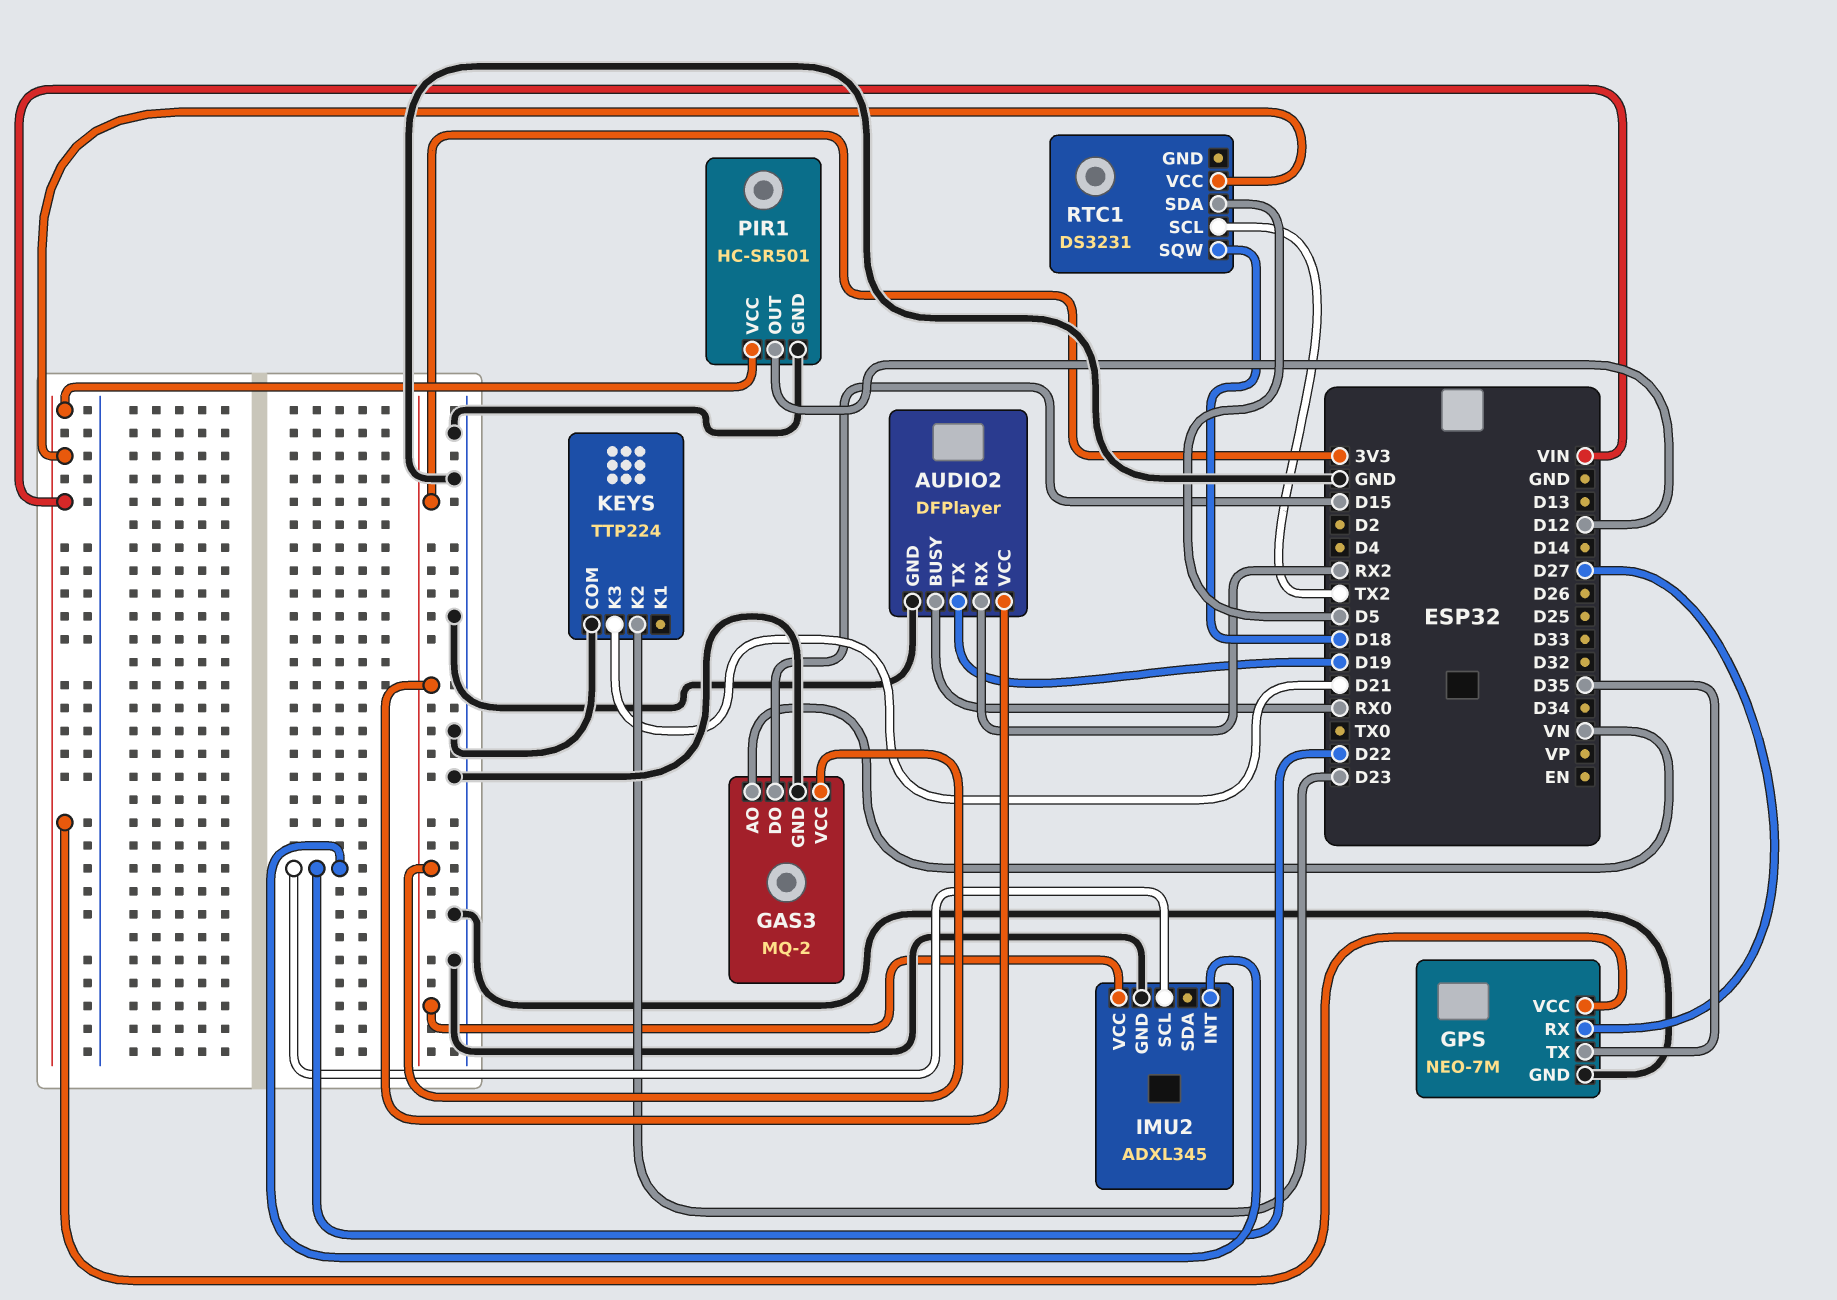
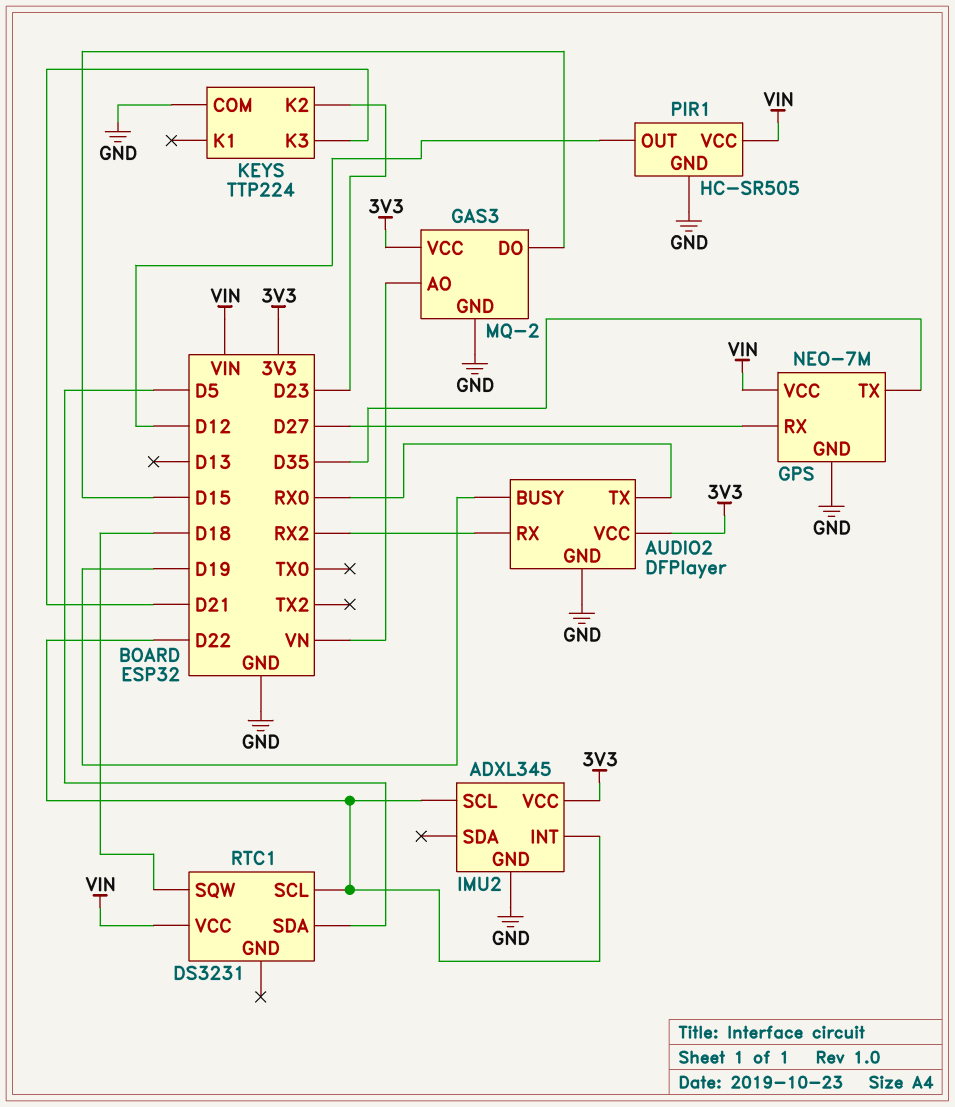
AUDIO2 pin BUSY: RX0 -> D19
AUDIO2 pin TX: D19 -> RX0
PIR1: HC-SR501 -> HC-SR505
RTC1 pin SCL: TX2 -> D22

